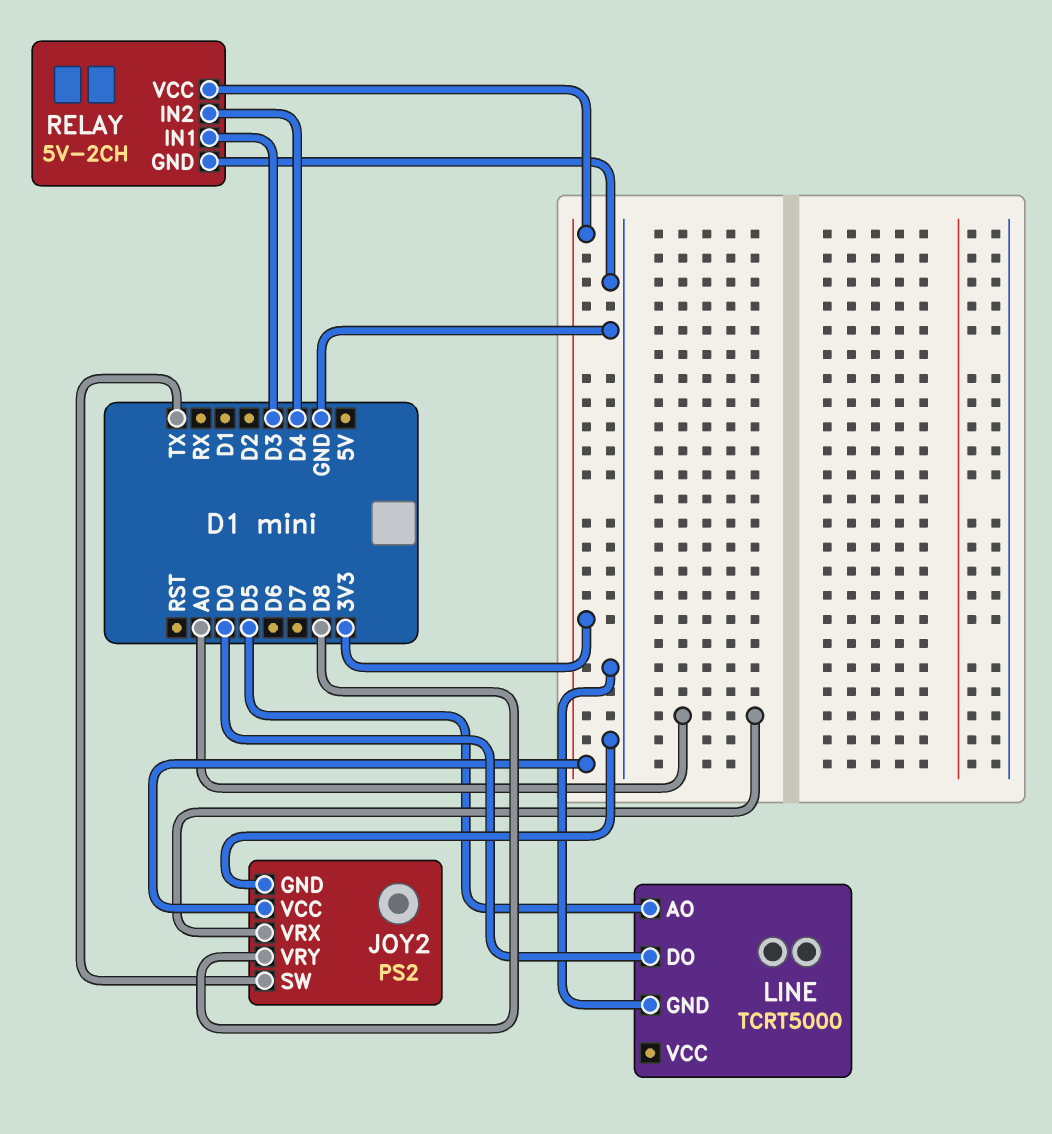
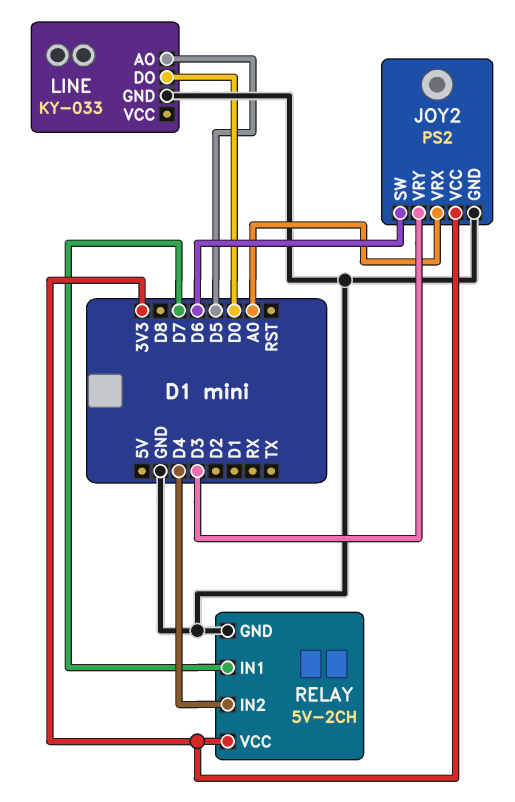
JOY2 pin SW: TX -> D6
JOY2 pin VRY: D8 -> D3
LINE: TCRT5000 -> KY-033
RELAY pin IN1: D3 -> D7

